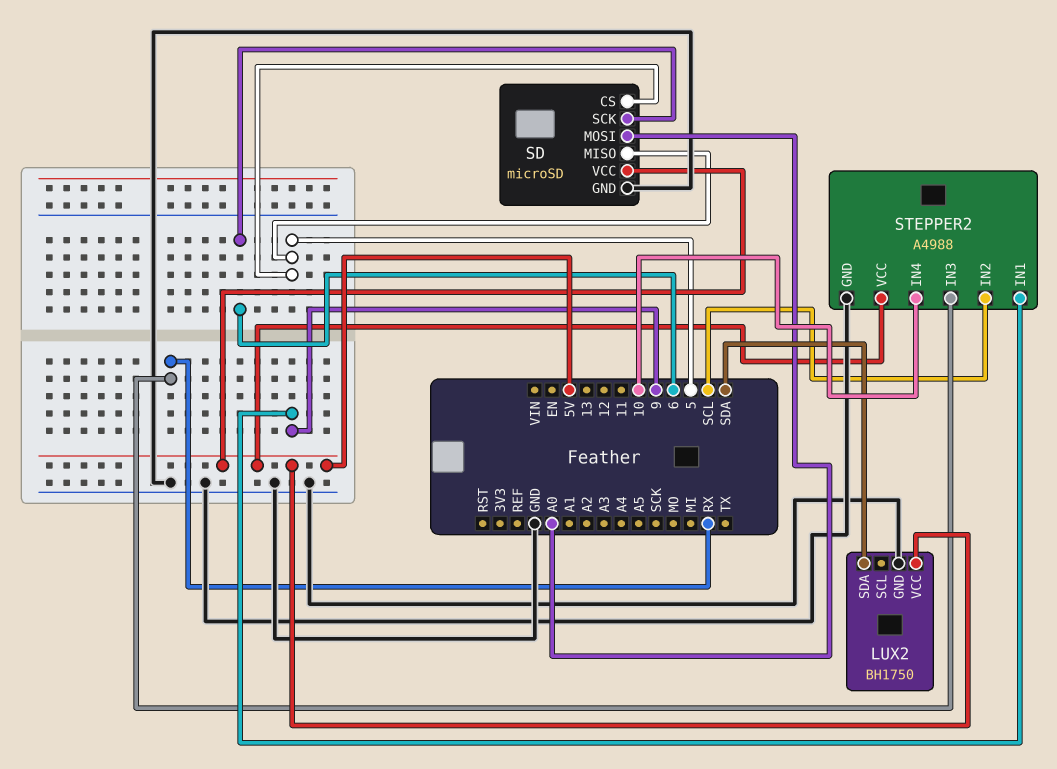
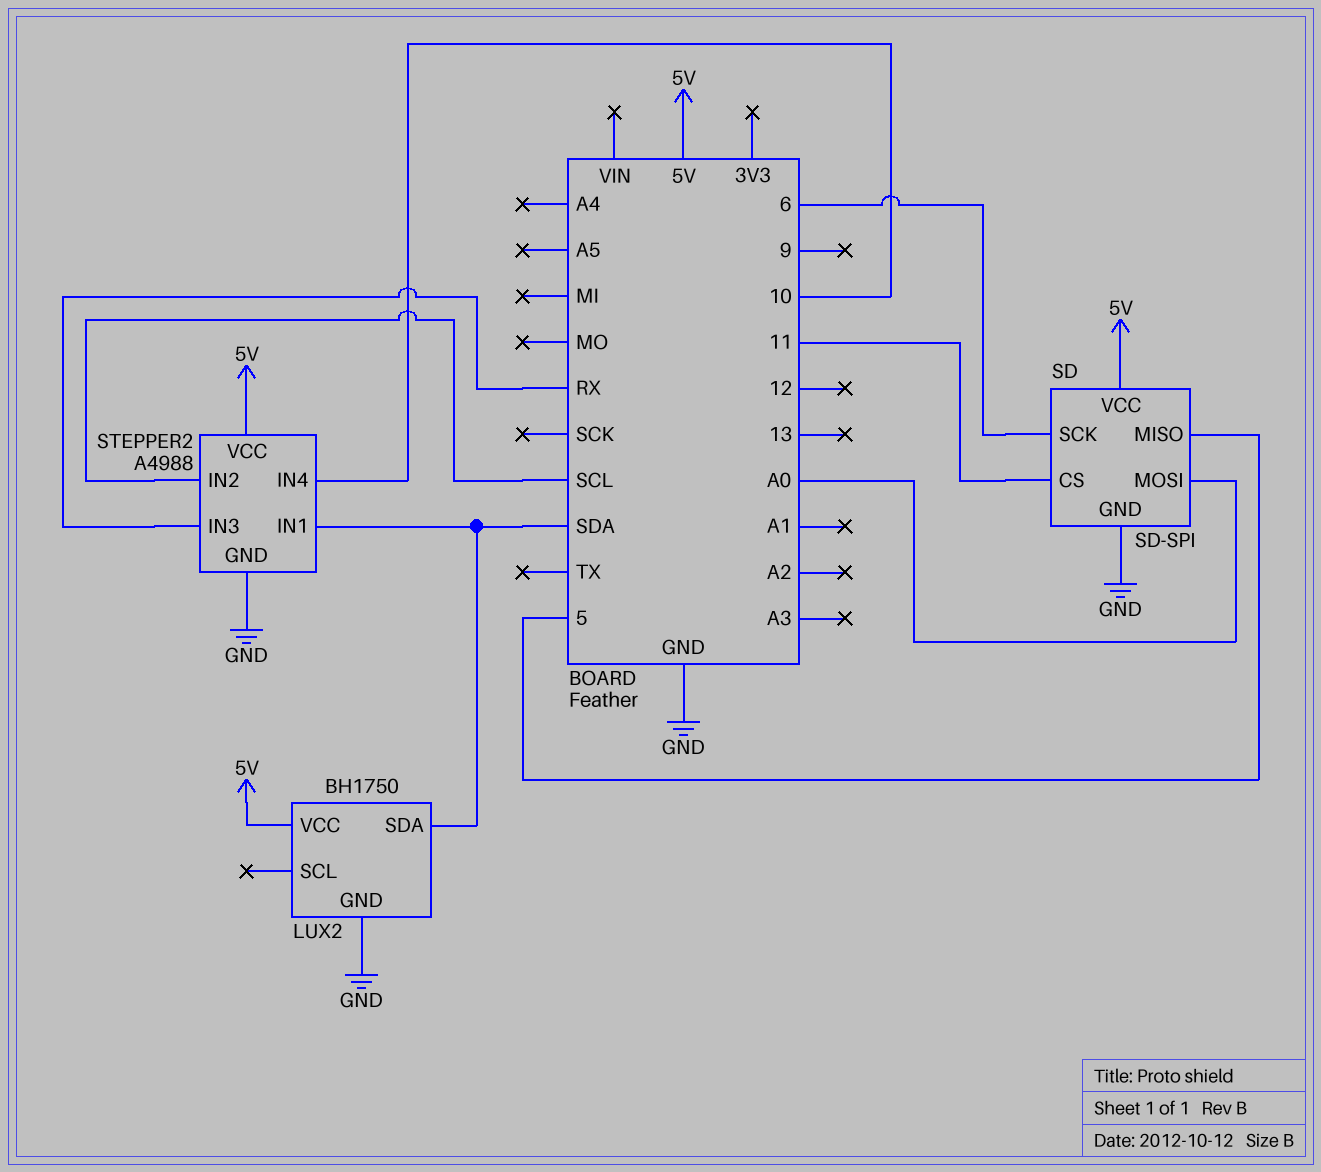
SD: microSD -> SD-SPI
SD pin CS: 5 -> 11
STEPPER2 pin IN1: 9 -> SDA

